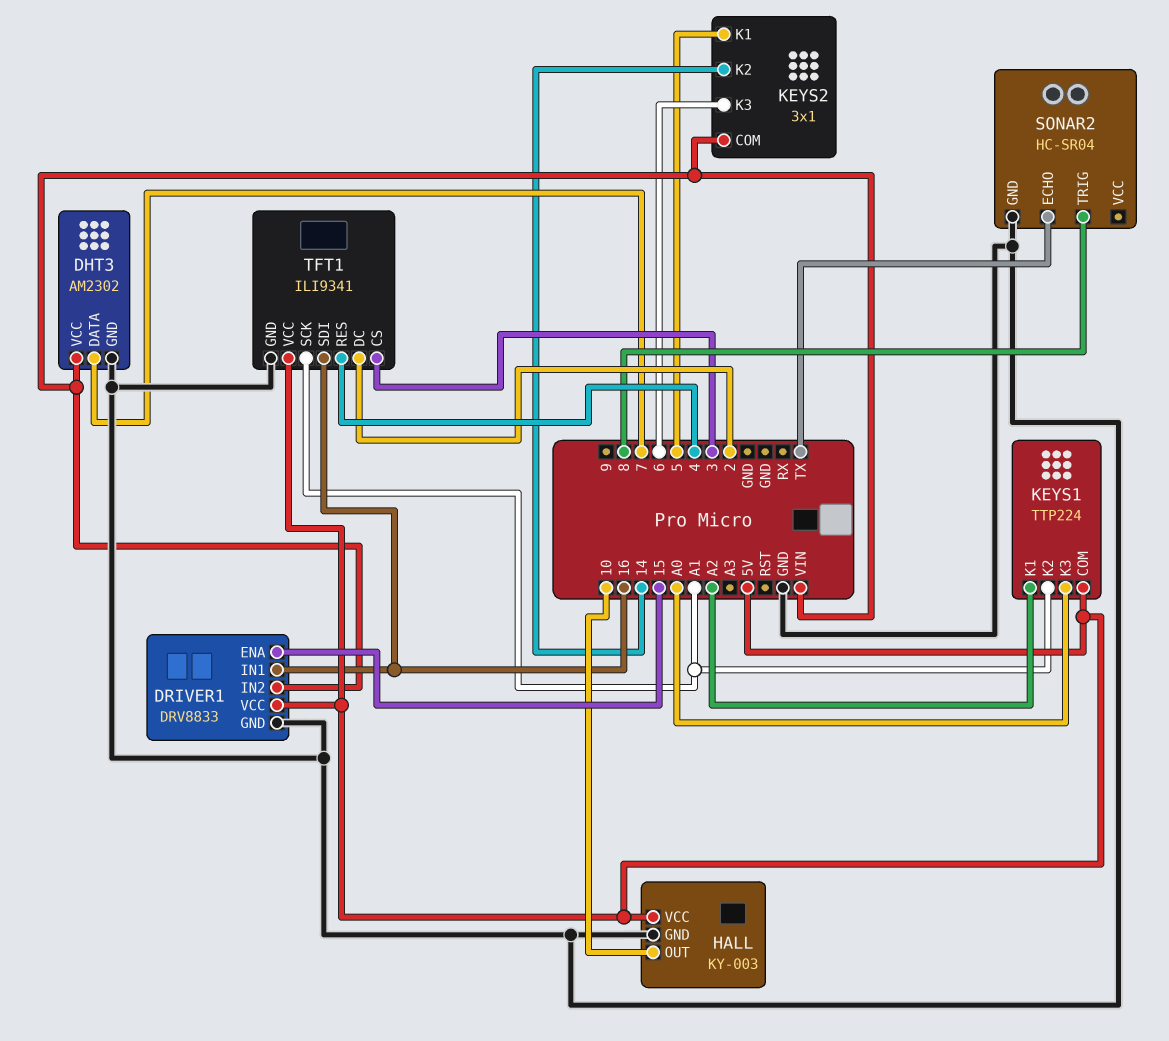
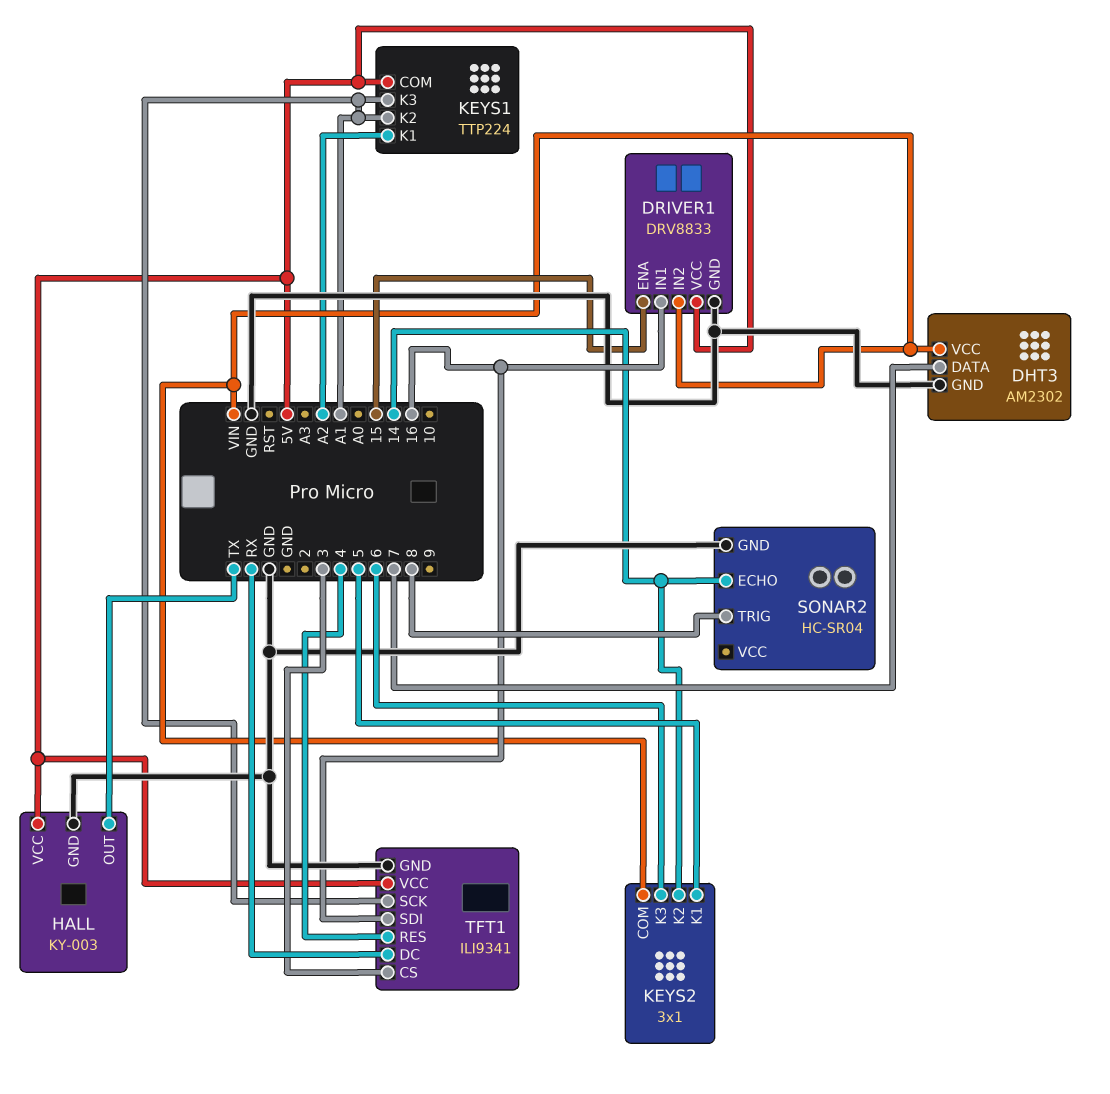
HALL pin OUT: 10 -> TX
KEYS1 pin K3: A0 -> A1
SONAR2 pin ECHO: TX -> 14
TFT1 pin DC: 2 -> RX

